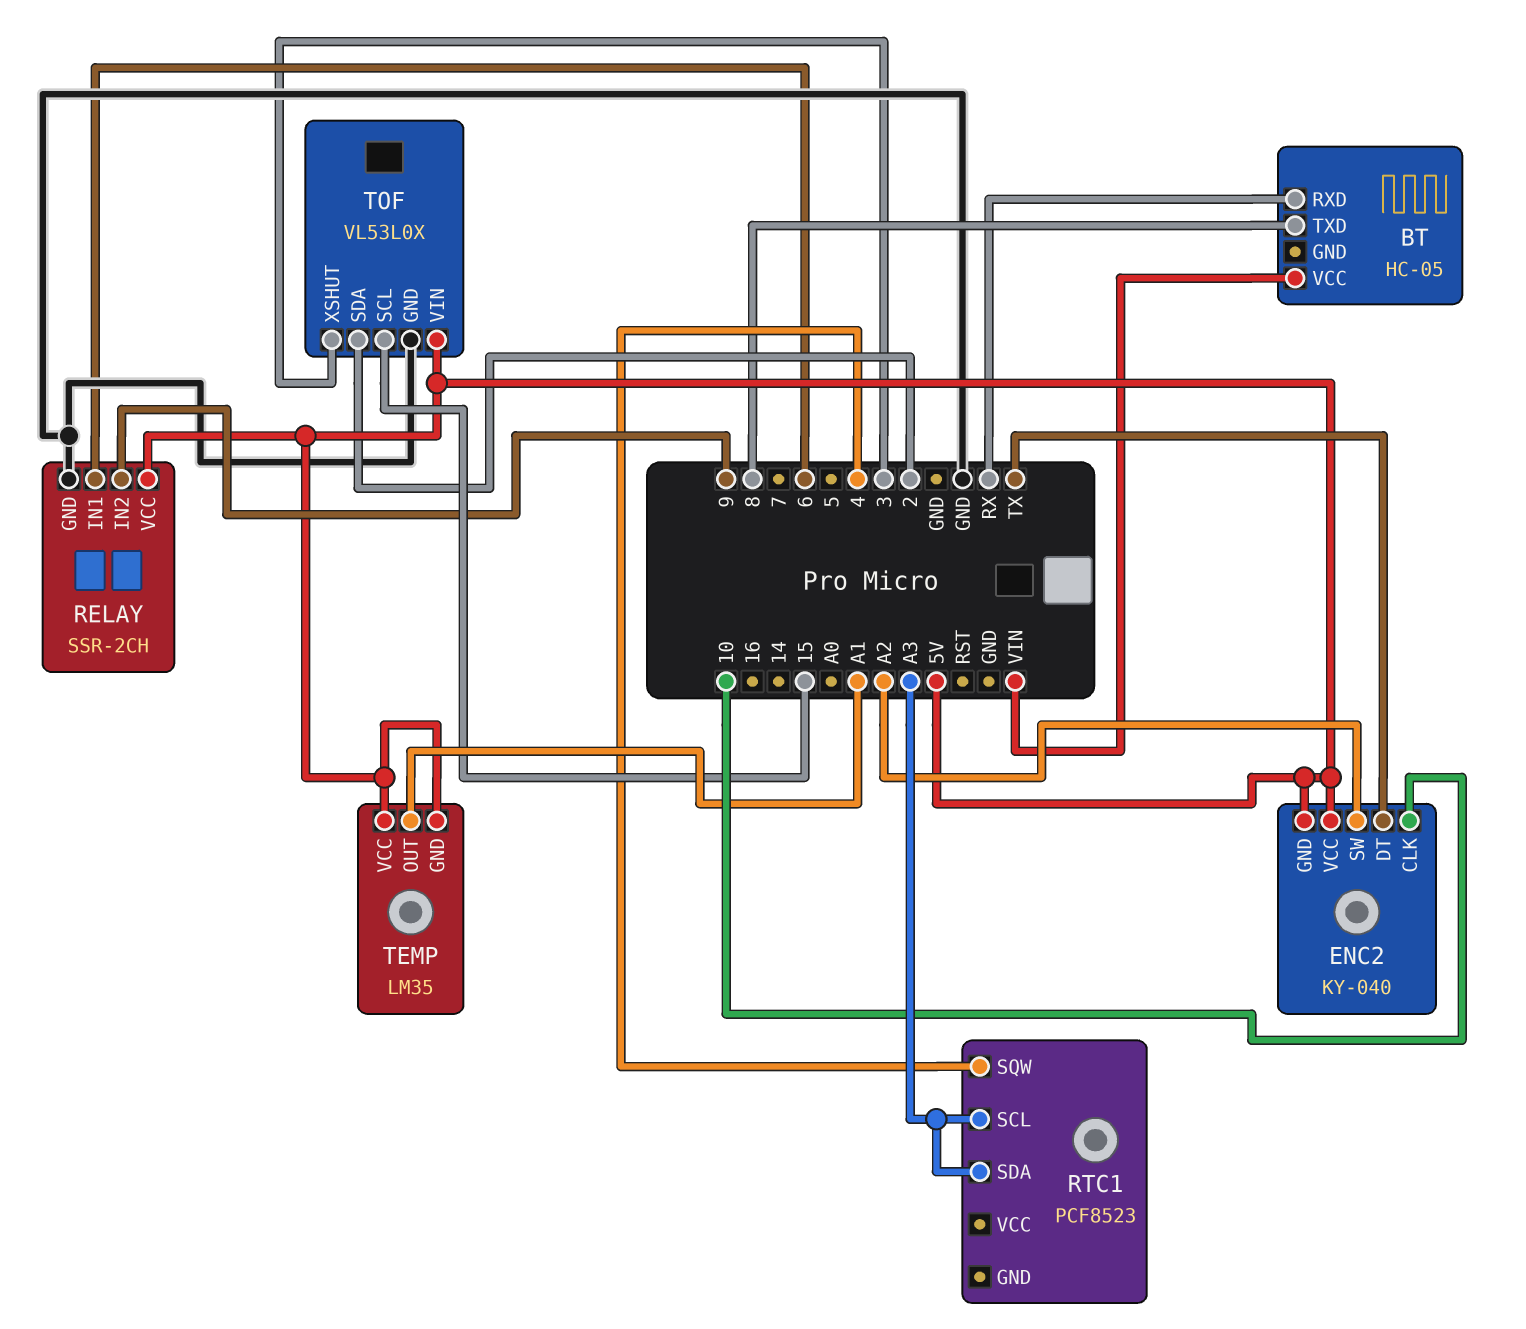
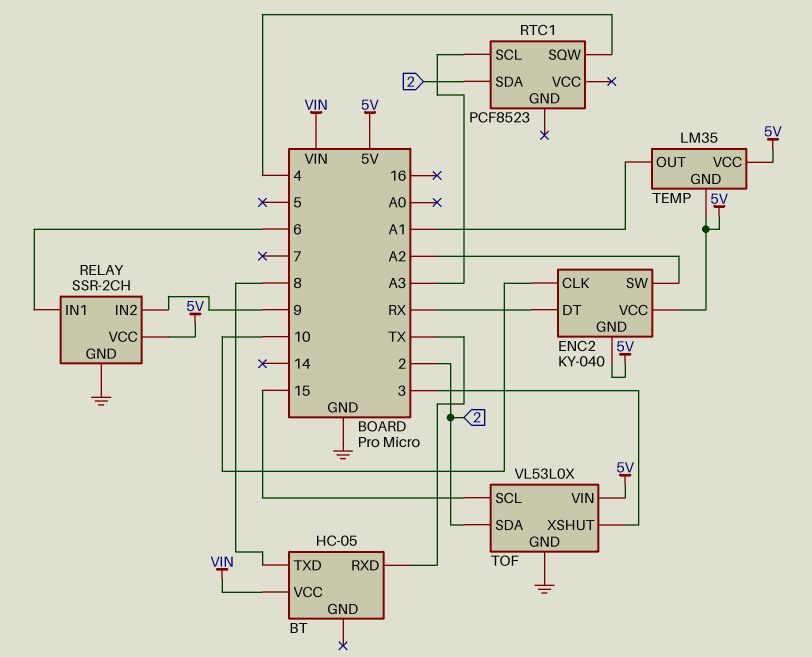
BT pin RXD: RX -> TX
ENC2 pin DT: TX -> RX
RTC1 pin SDA: A3 -> 2

